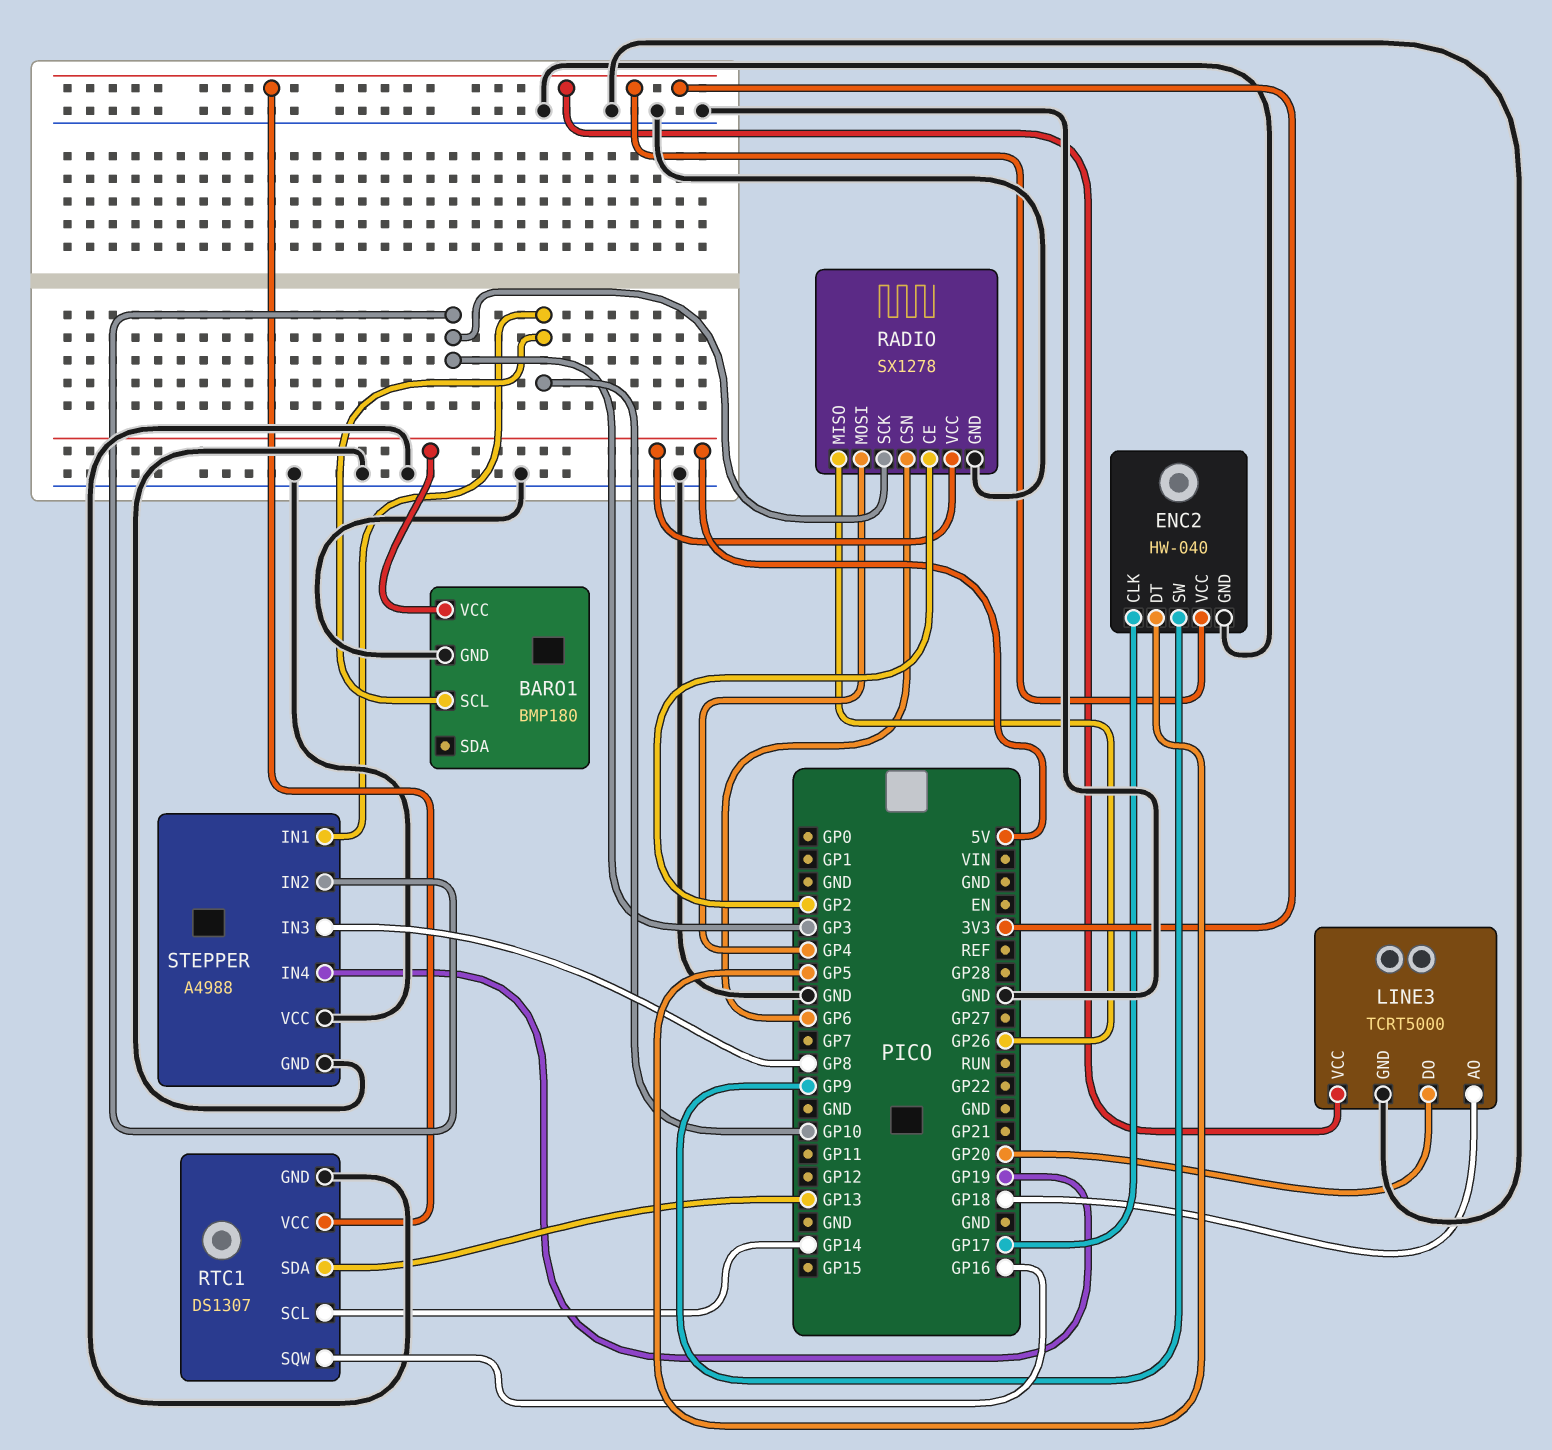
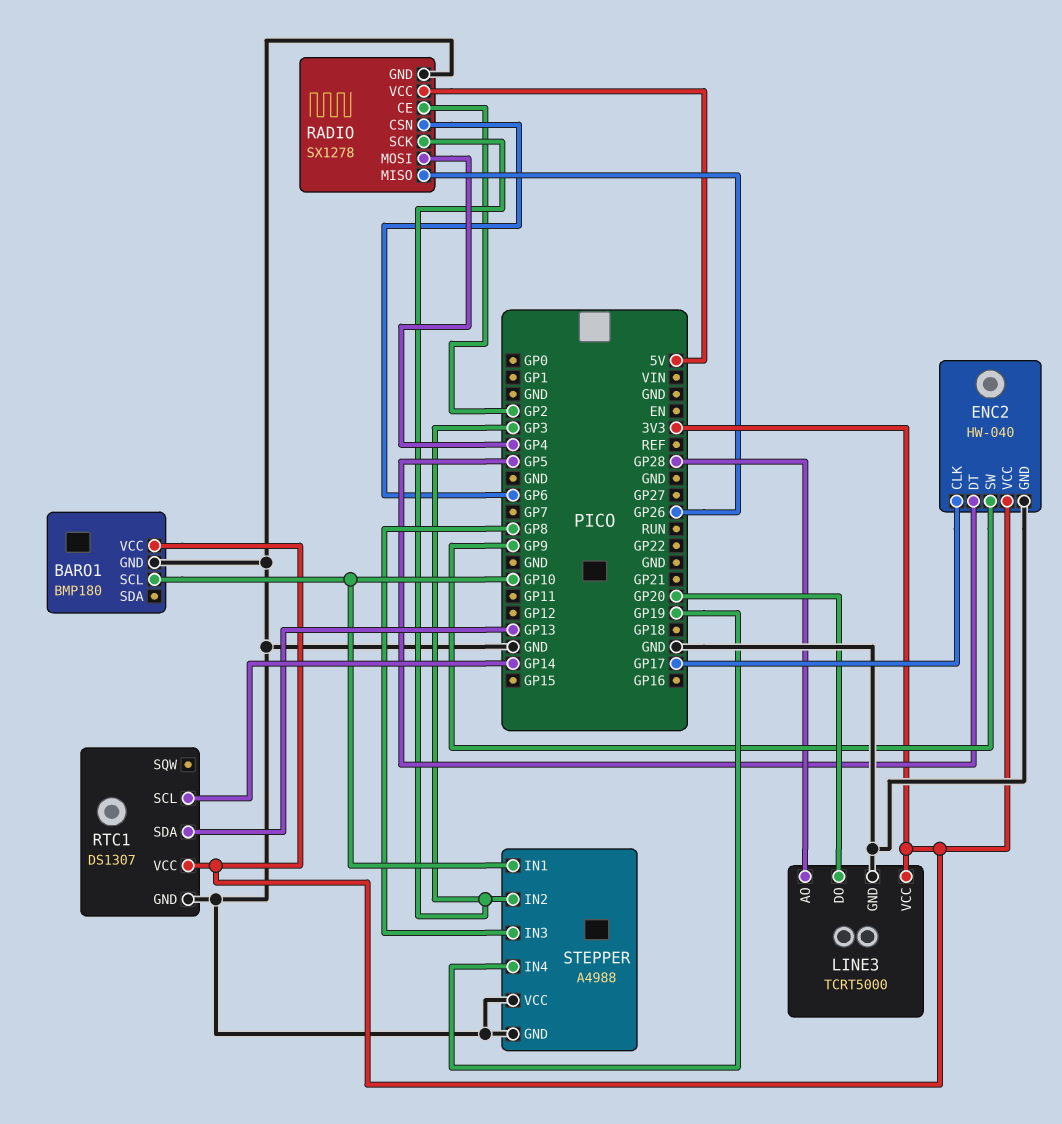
BARO1 pin VCC: 5V -> 3V3
LINE3 pin AO: GP18 -> GP28
RTC1 pin SQW: GP16 -> none

